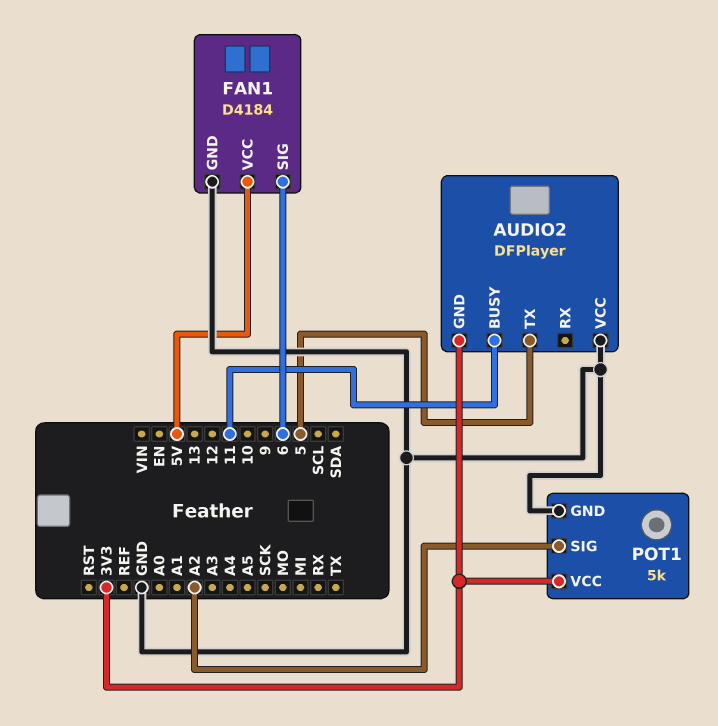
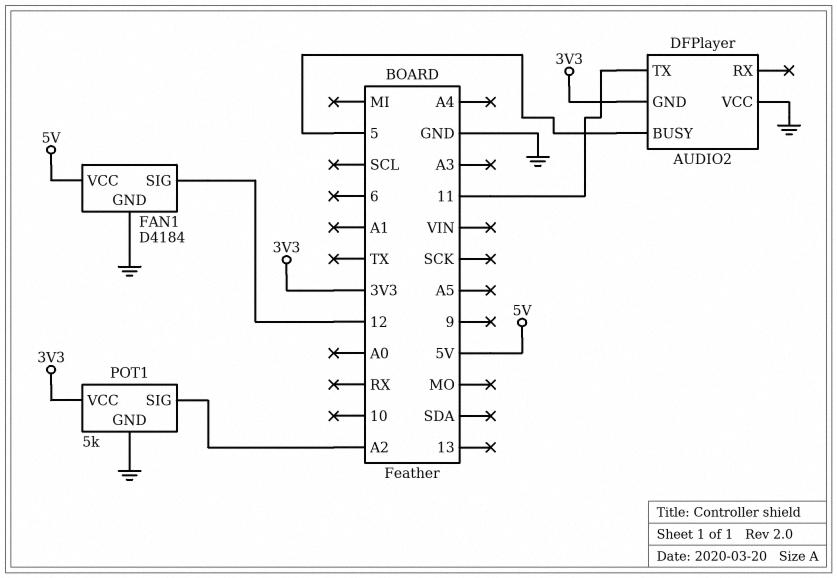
AUDIO2 pin BUSY: 11 -> 5
AUDIO2 pin TX: 5 -> 11
FAN1 pin SIG: 6 -> 12

